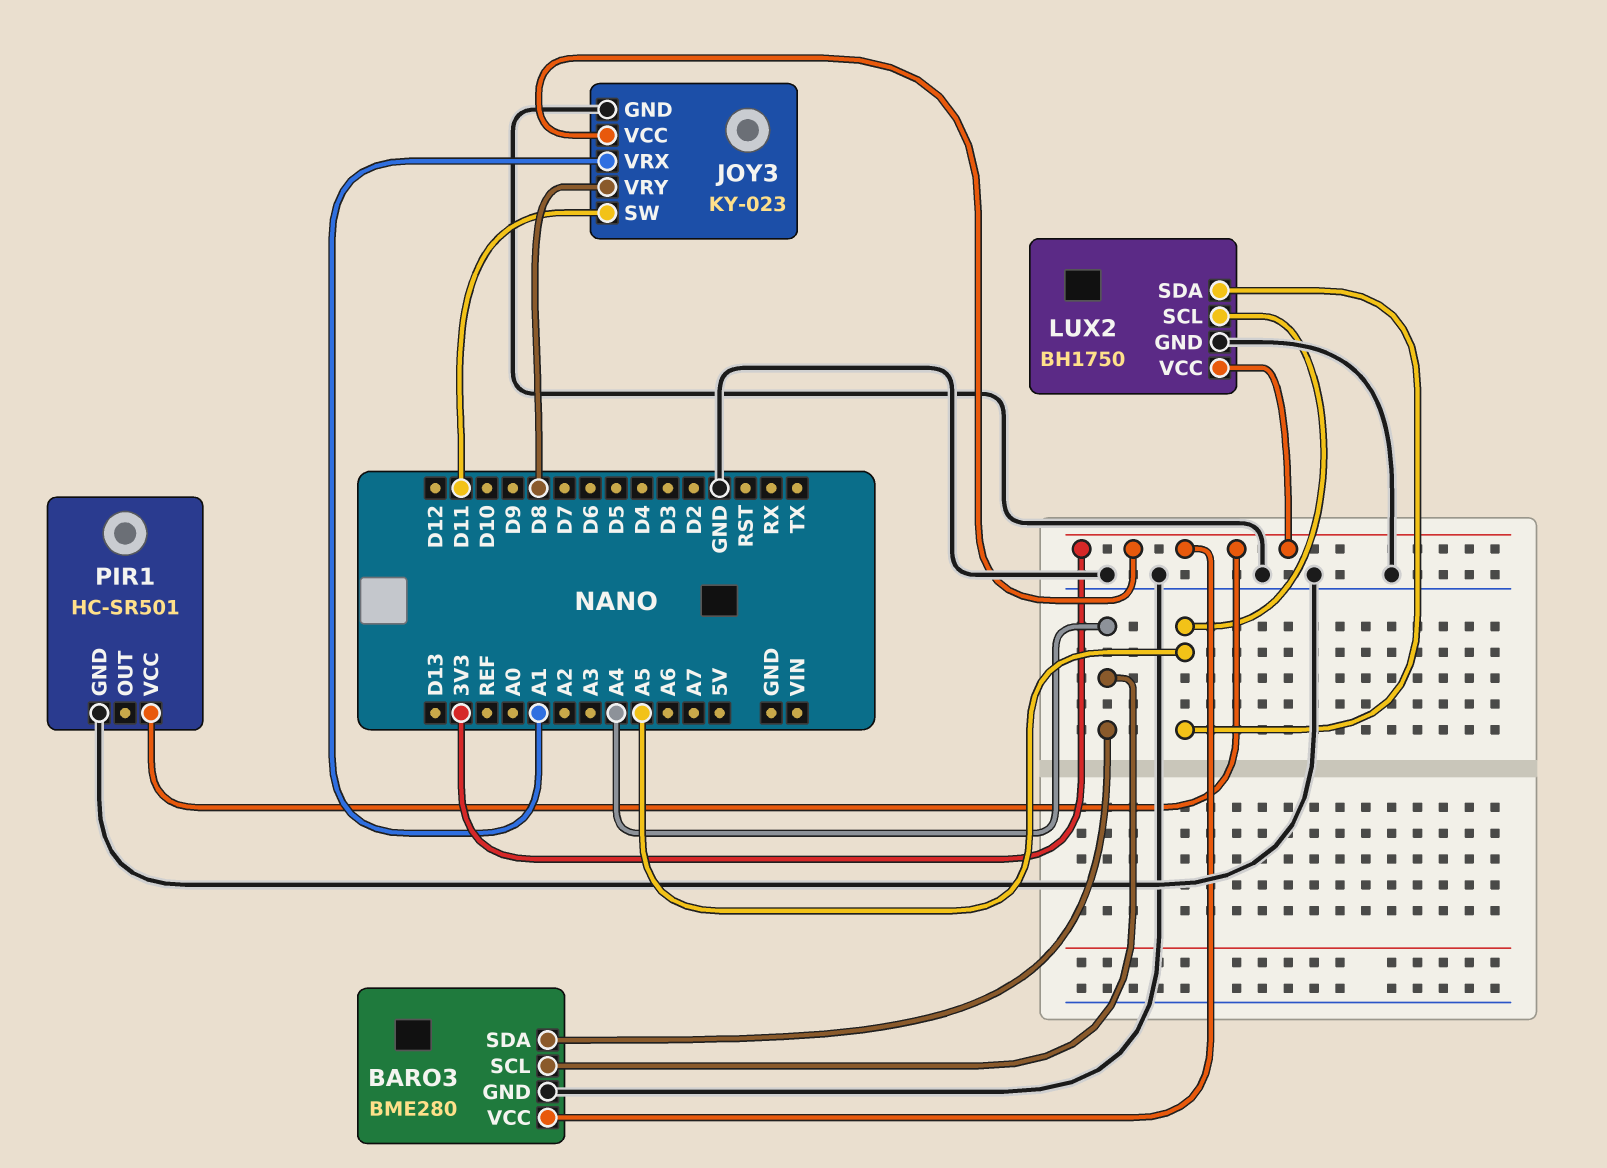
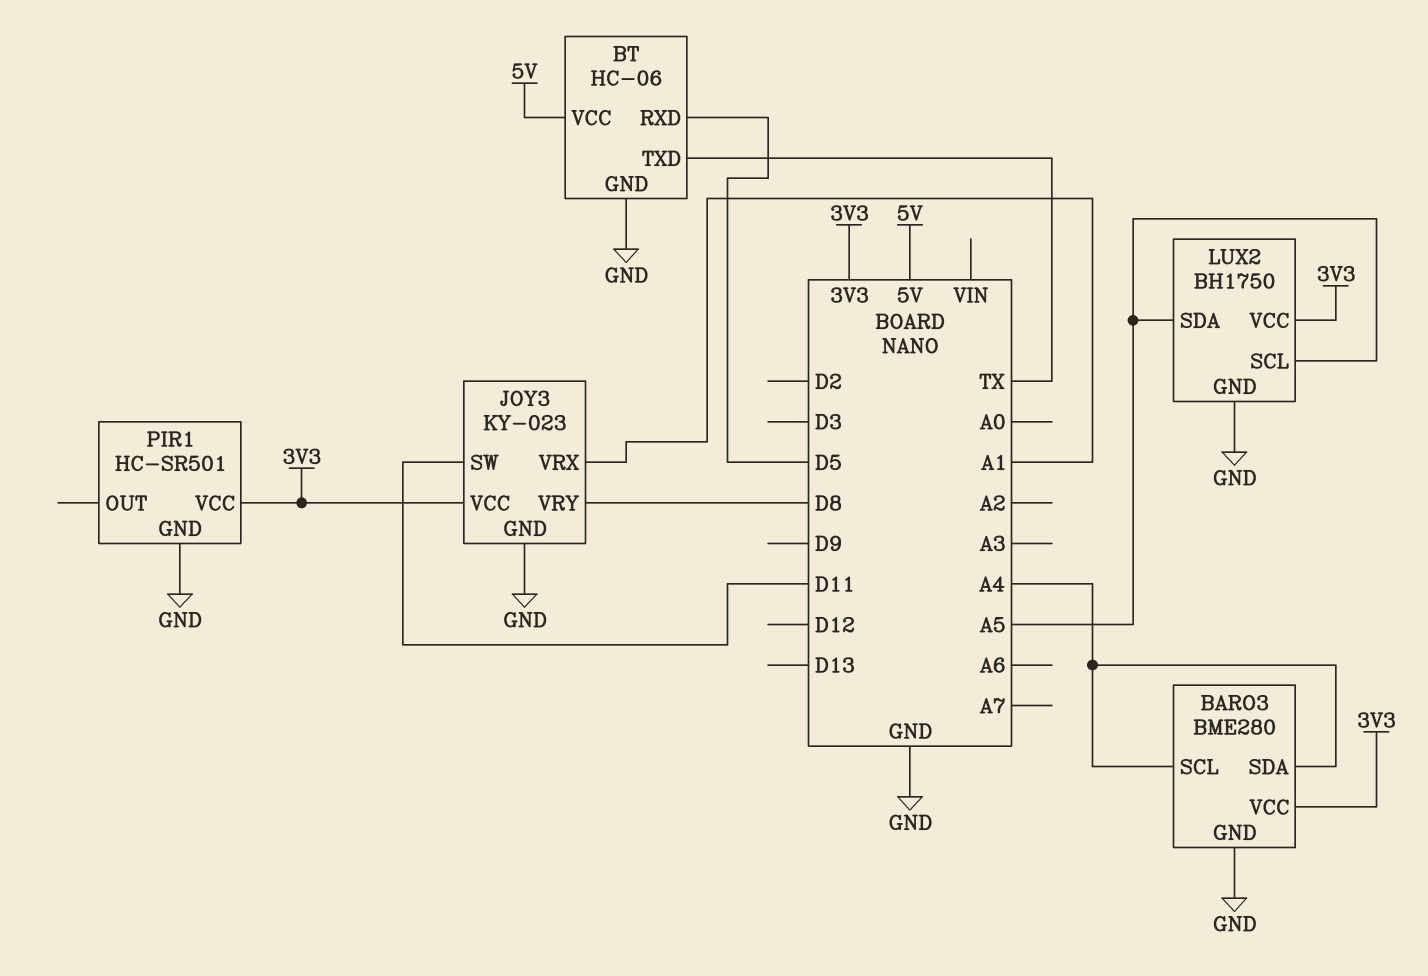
BT: none -> HC-06
BT pin GND: none -> GND
BT pin RXD: none -> D5
BT pin TXD: none -> TX
BT pin VCC: none -> 5V

